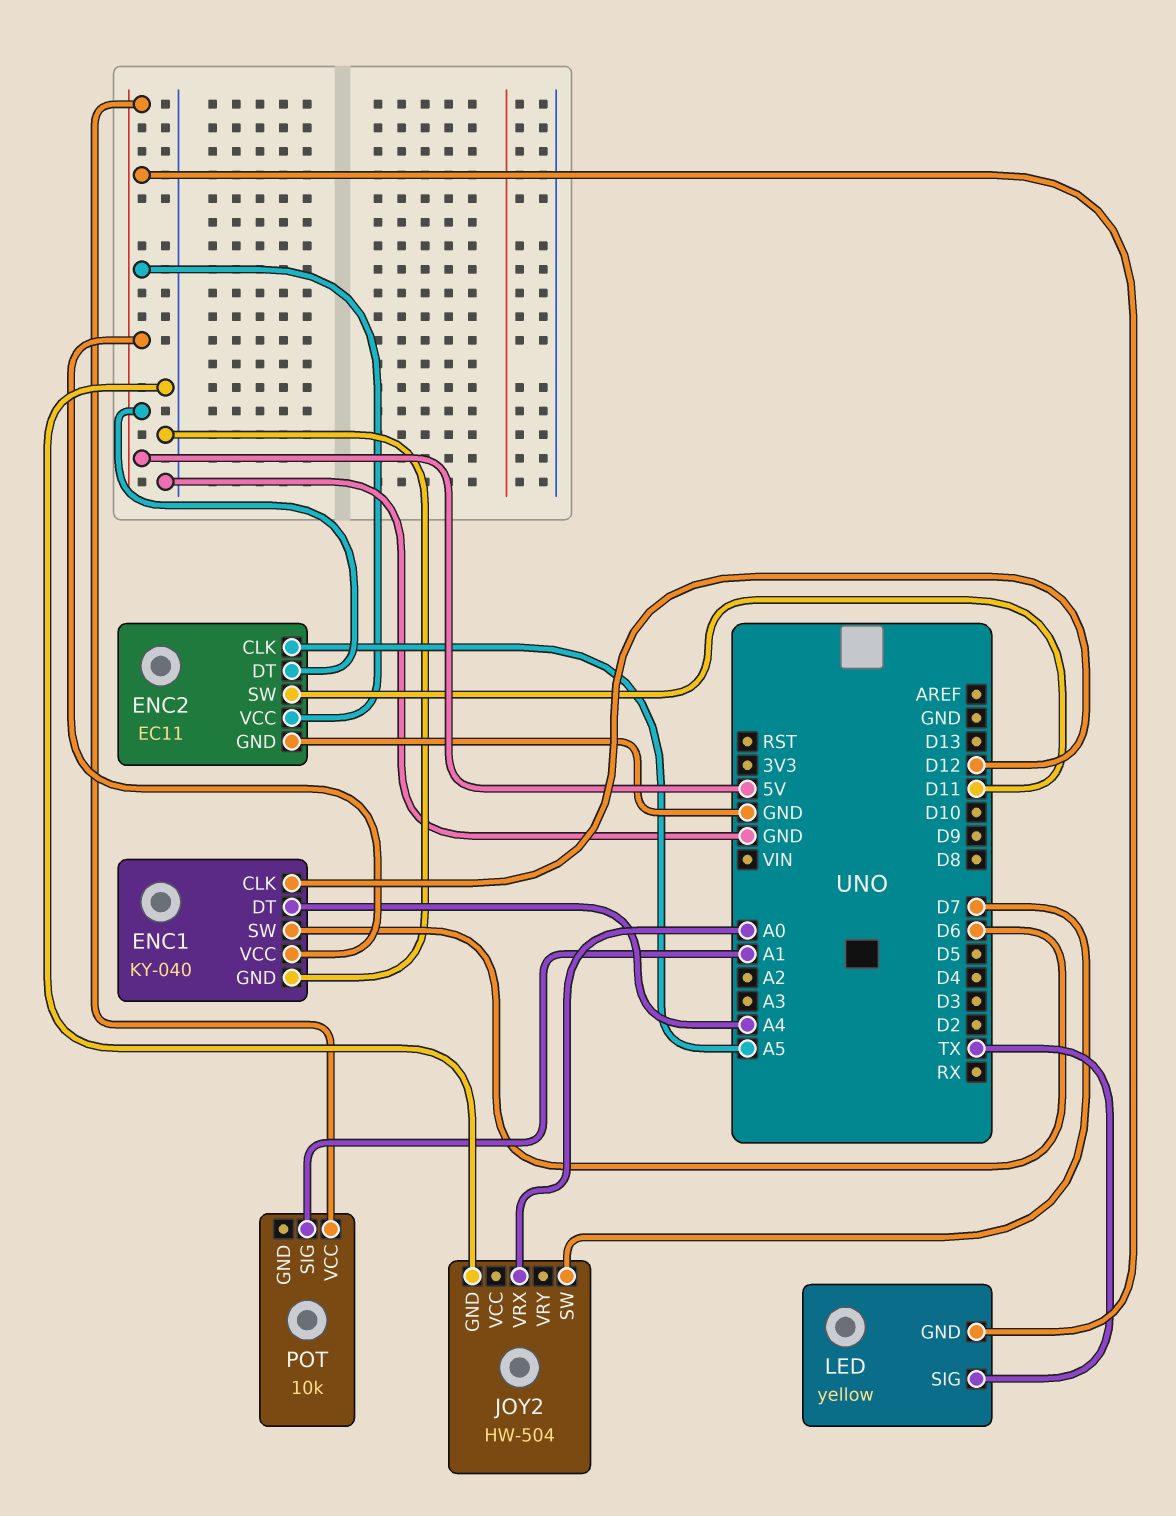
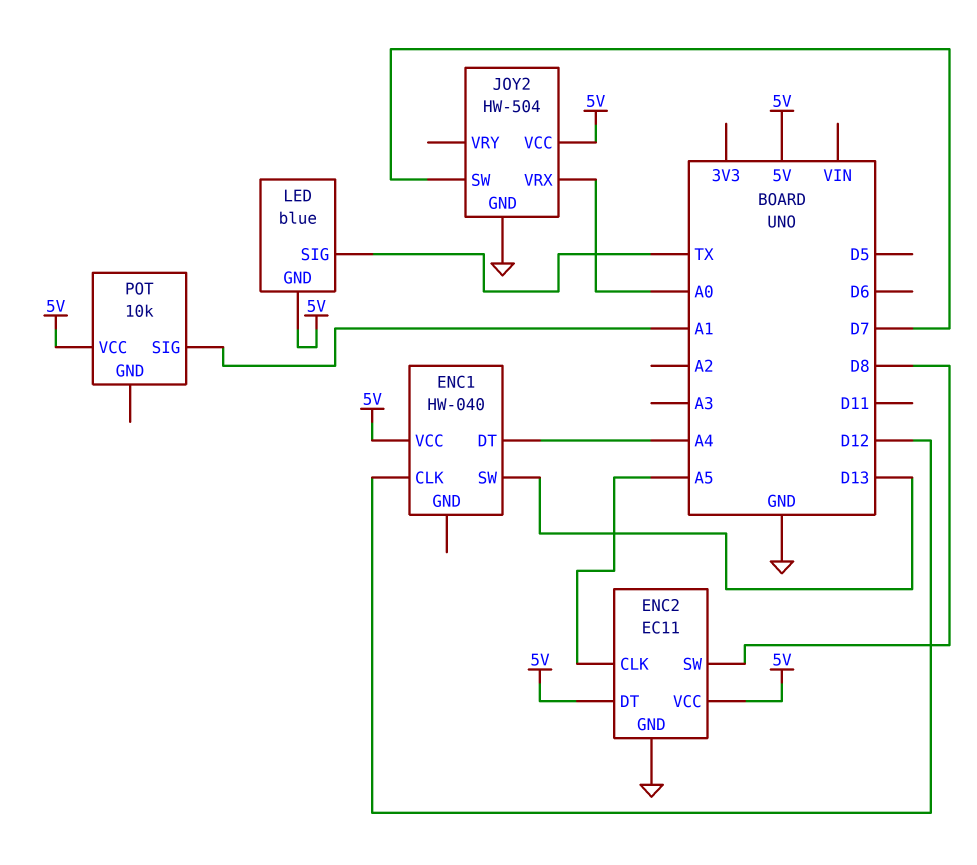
ENC1: KY-040 -> HW-040
ENC1 pin GND: GND -> none
ENC1 pin SW: D6 -> D13
ENC2 pin SW: D11 -> D8
JOY2 pin VCC: none -> 5V
LED: yellow -> blue

